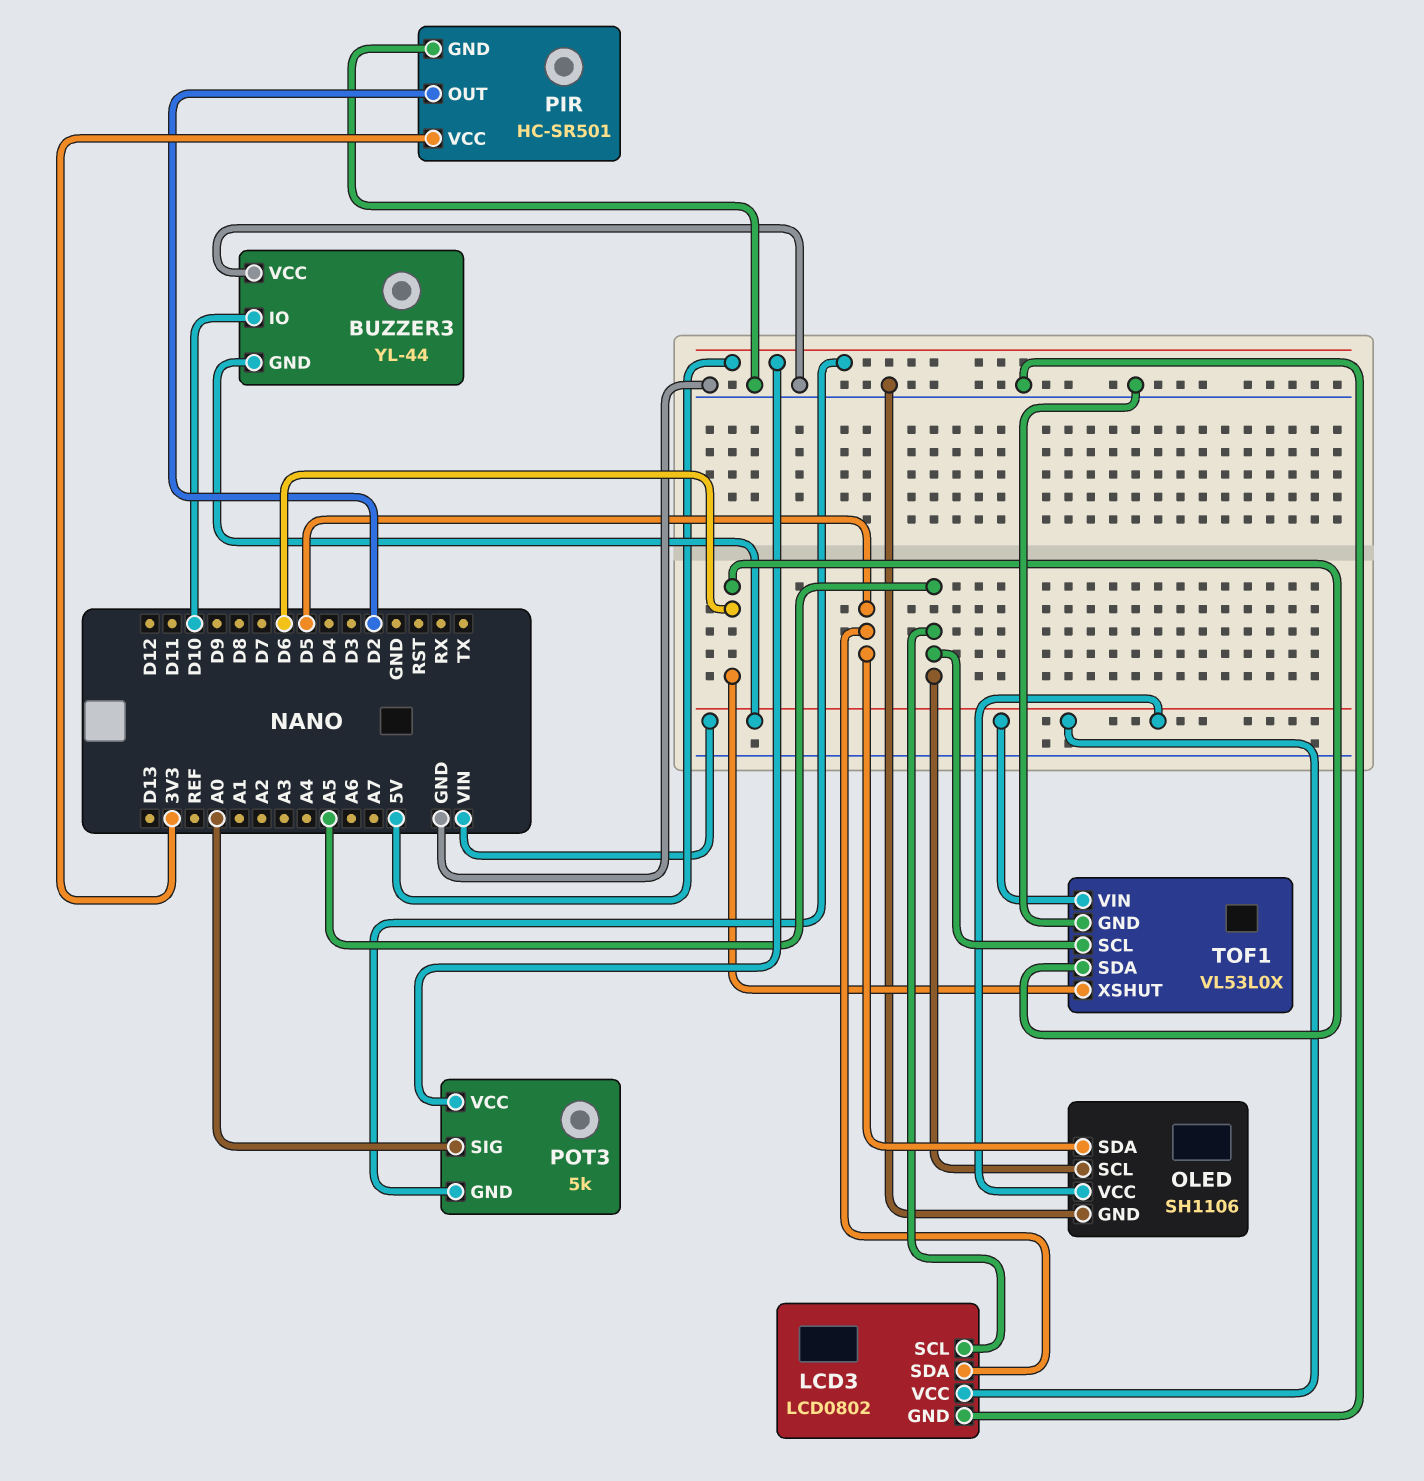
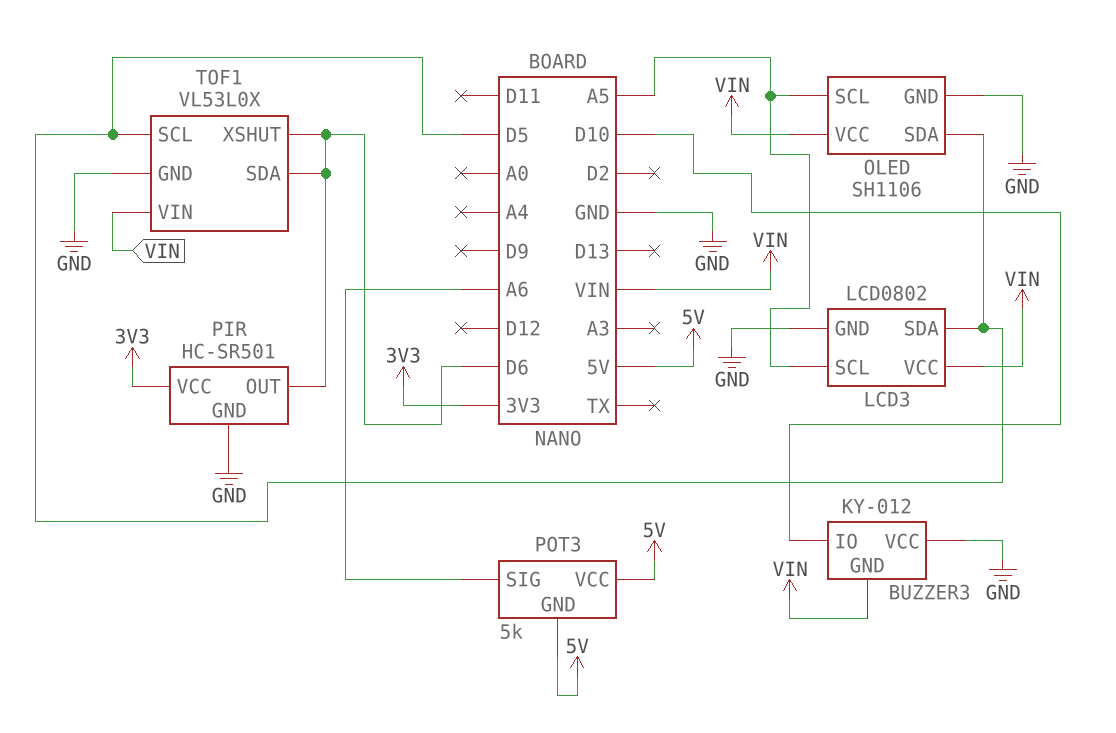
BUZZER3: YL-44 -> KY-012
PIR pin OUT: D2 -> D6
POT3 pin SIG: A0 -> A6
TOF1 pin SCL: A5 -> D5

